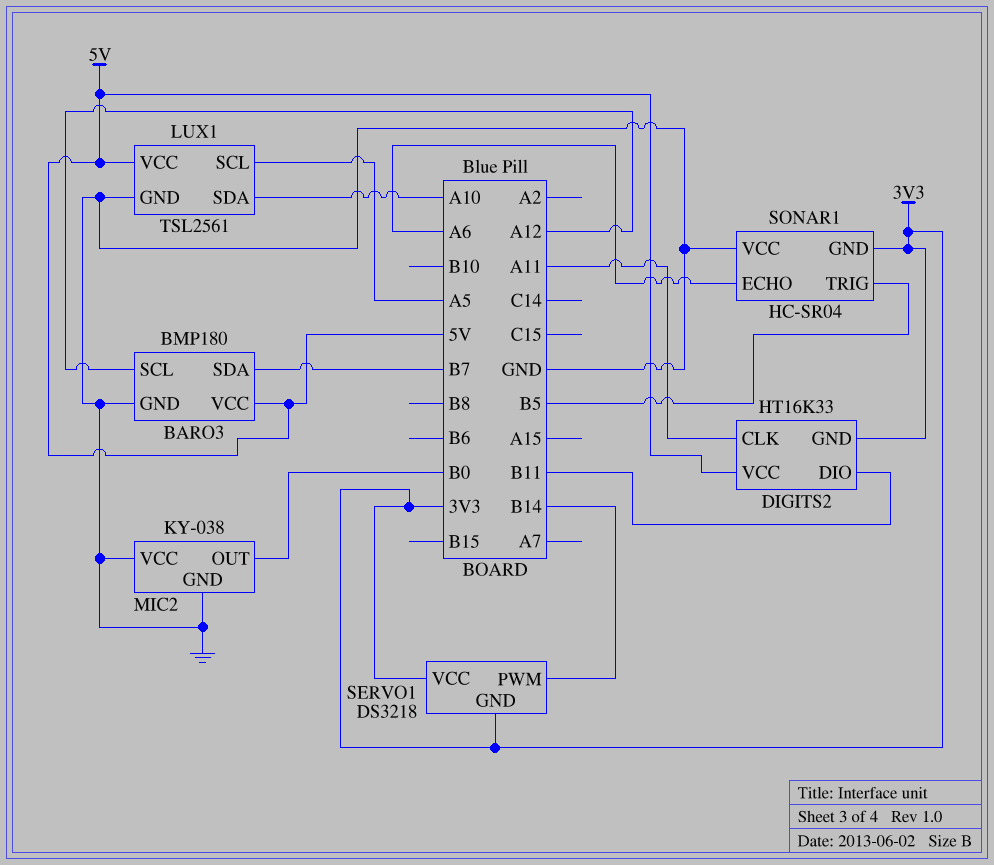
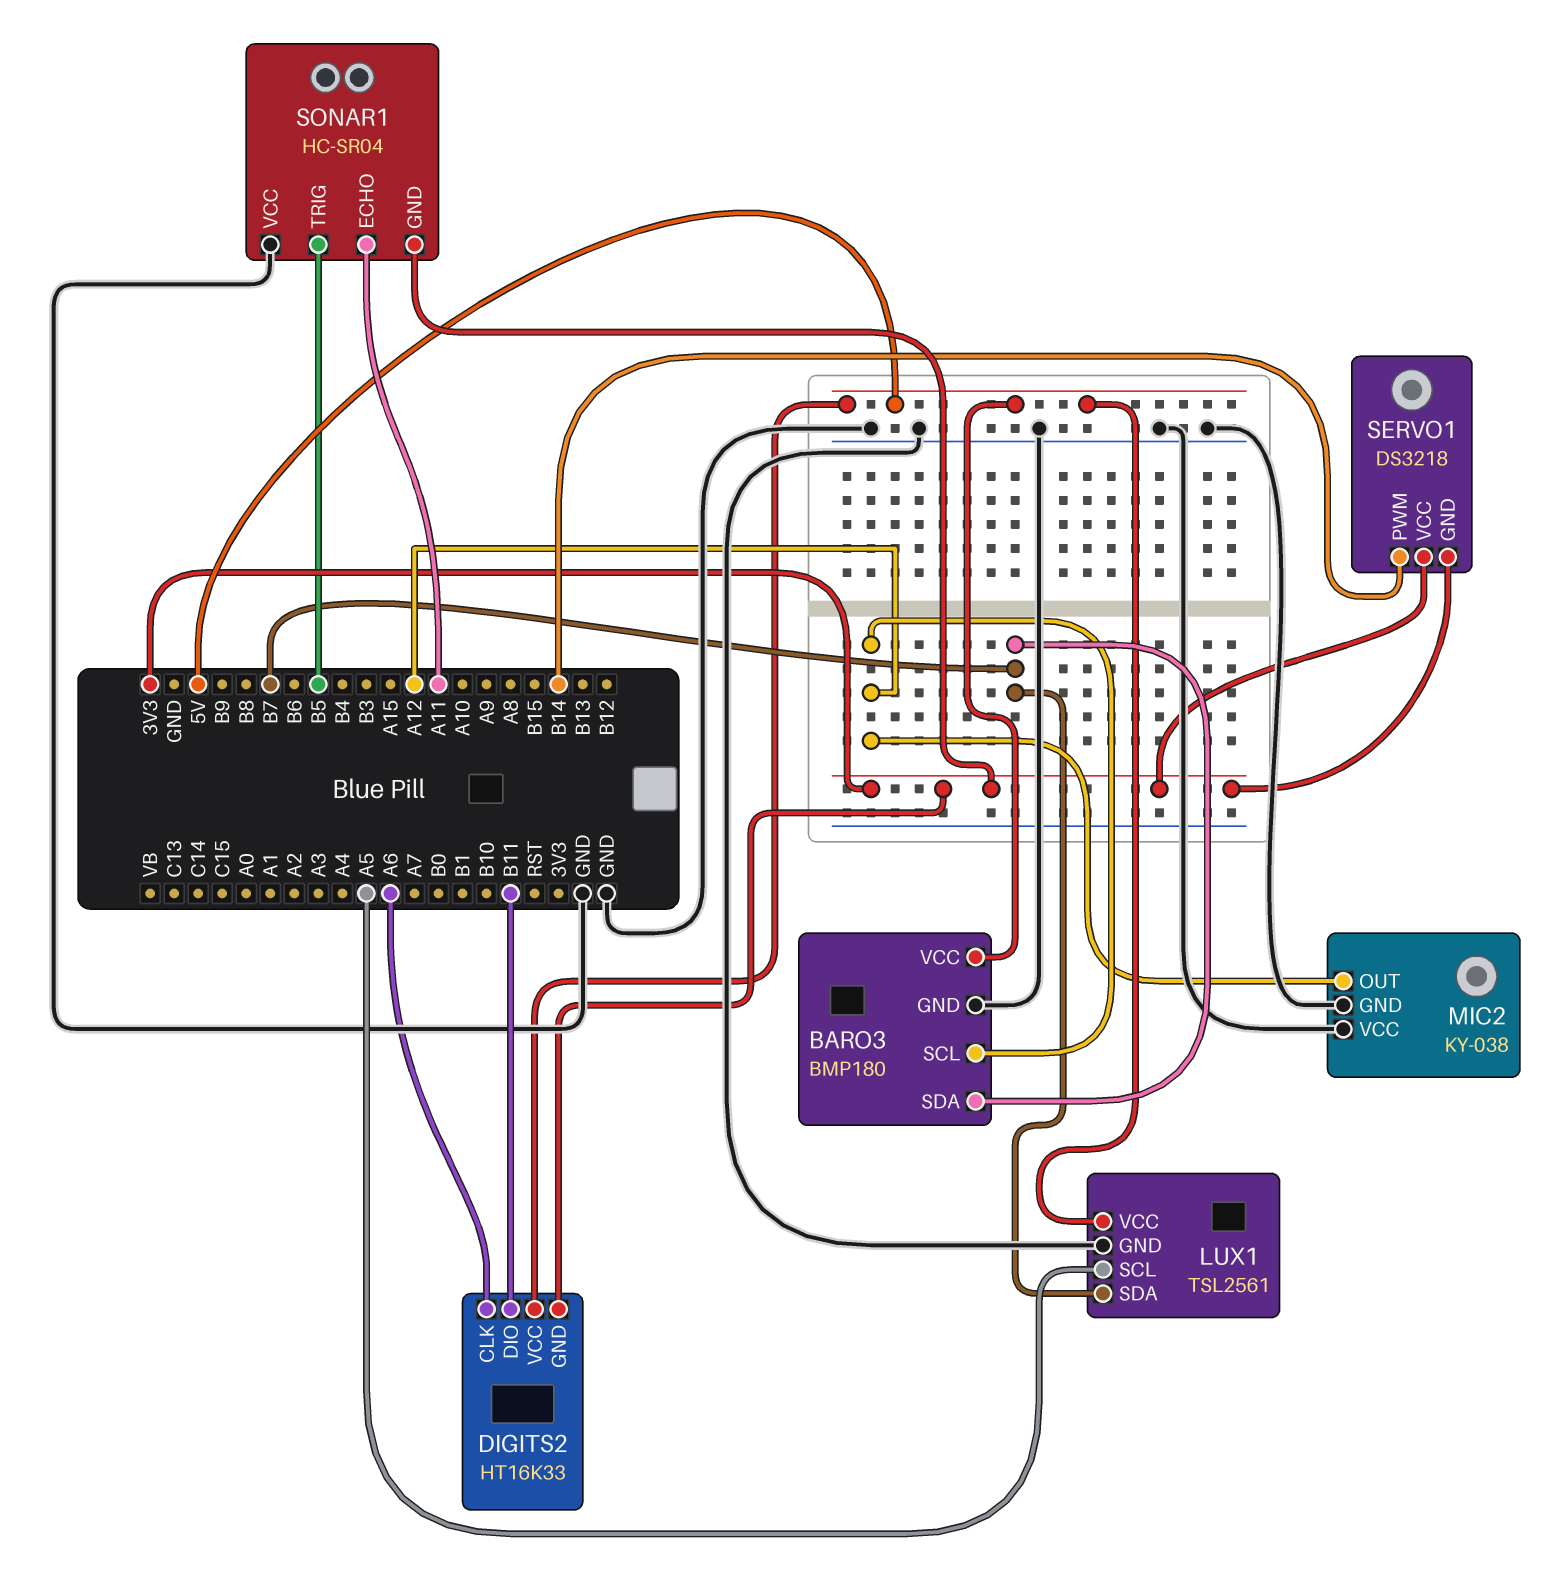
DIGITS2 pin CLK: A11 -> A6
LUX1 pin SDA: A10 -> B7
MIC2 pin OUT: B0 -> A12
SONAR1 pin ECHO: A6 -> A11

